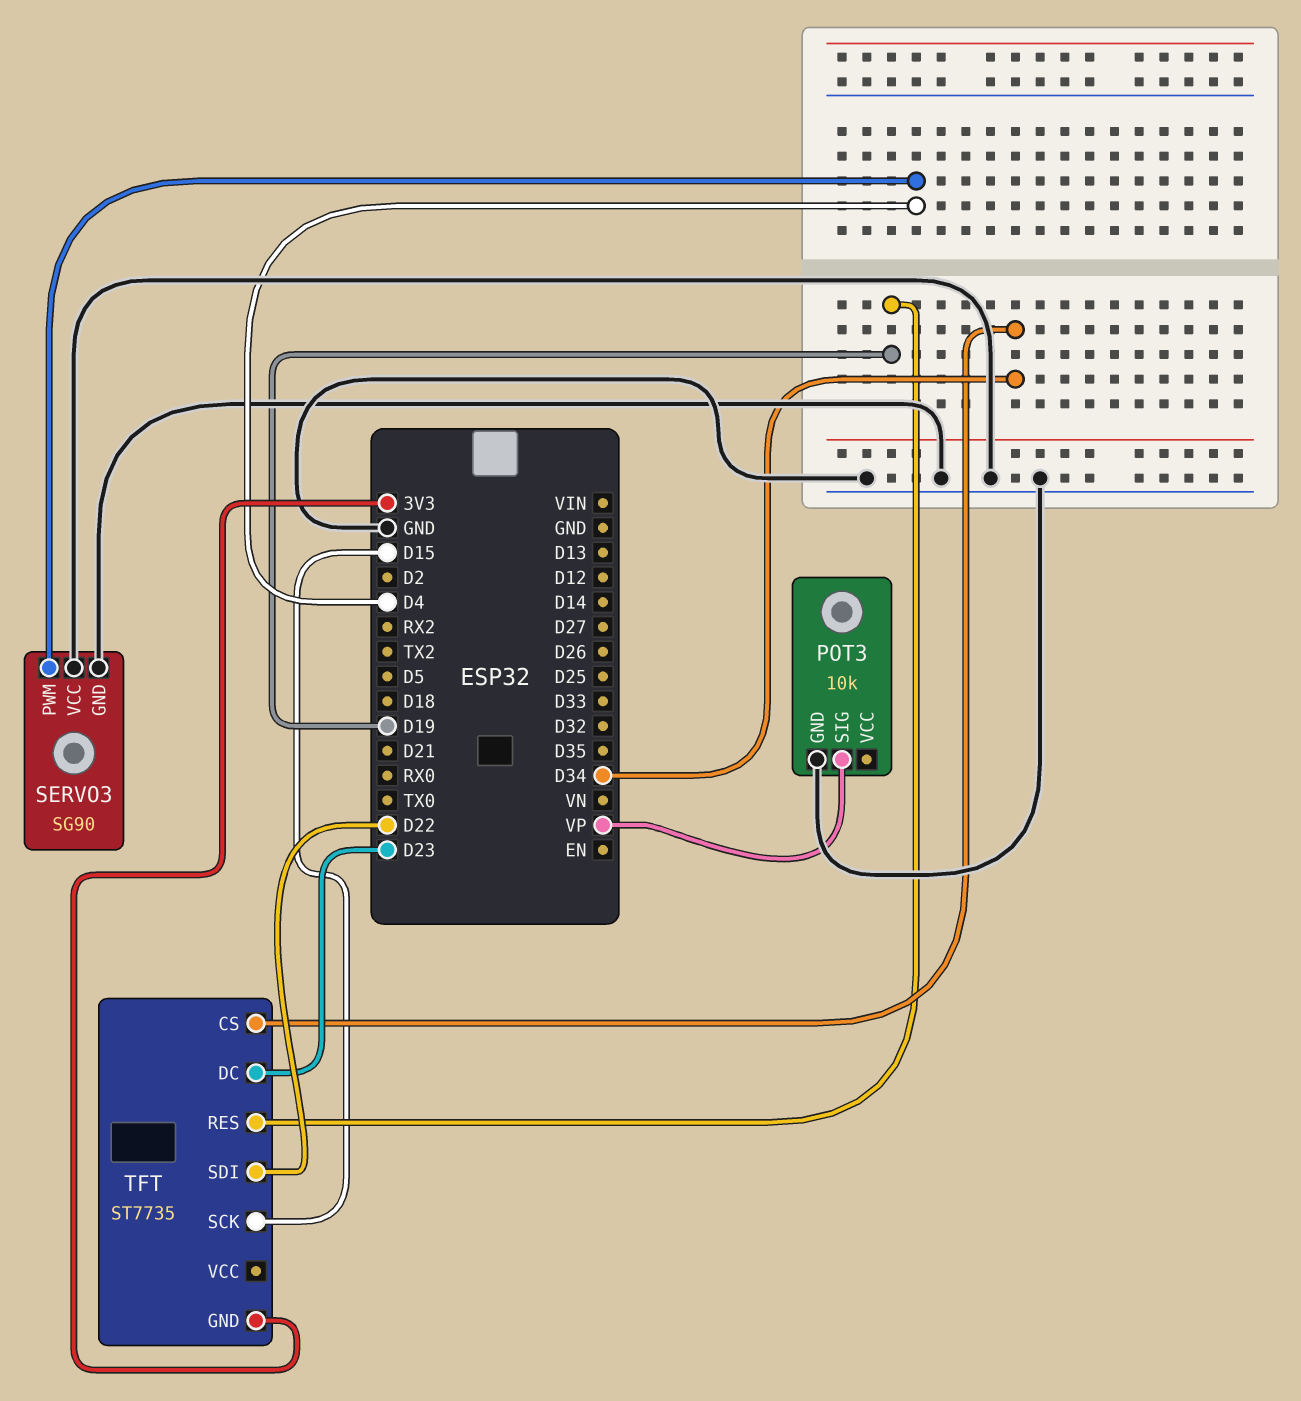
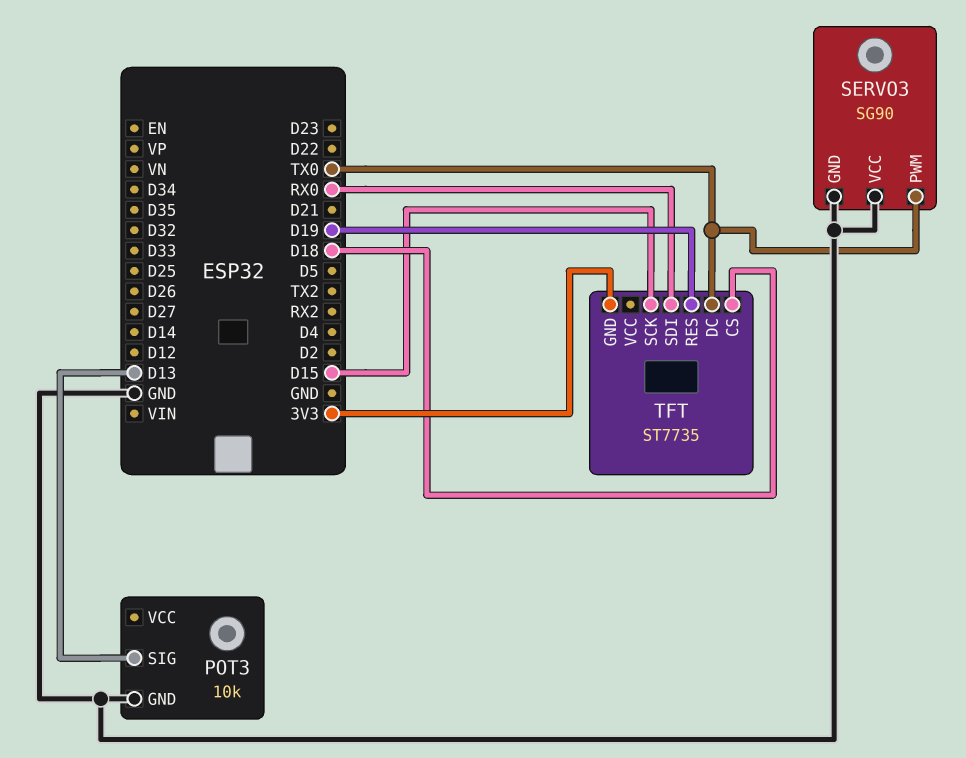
POT3 pin SIG: VP -> D13
SERVO3 pin PWM: D4 -> TX0
TFT pin CS: D34 -> D18
TFT pin DC: D23 -> TX0
TFT pin SDI: D22 -> RX0

